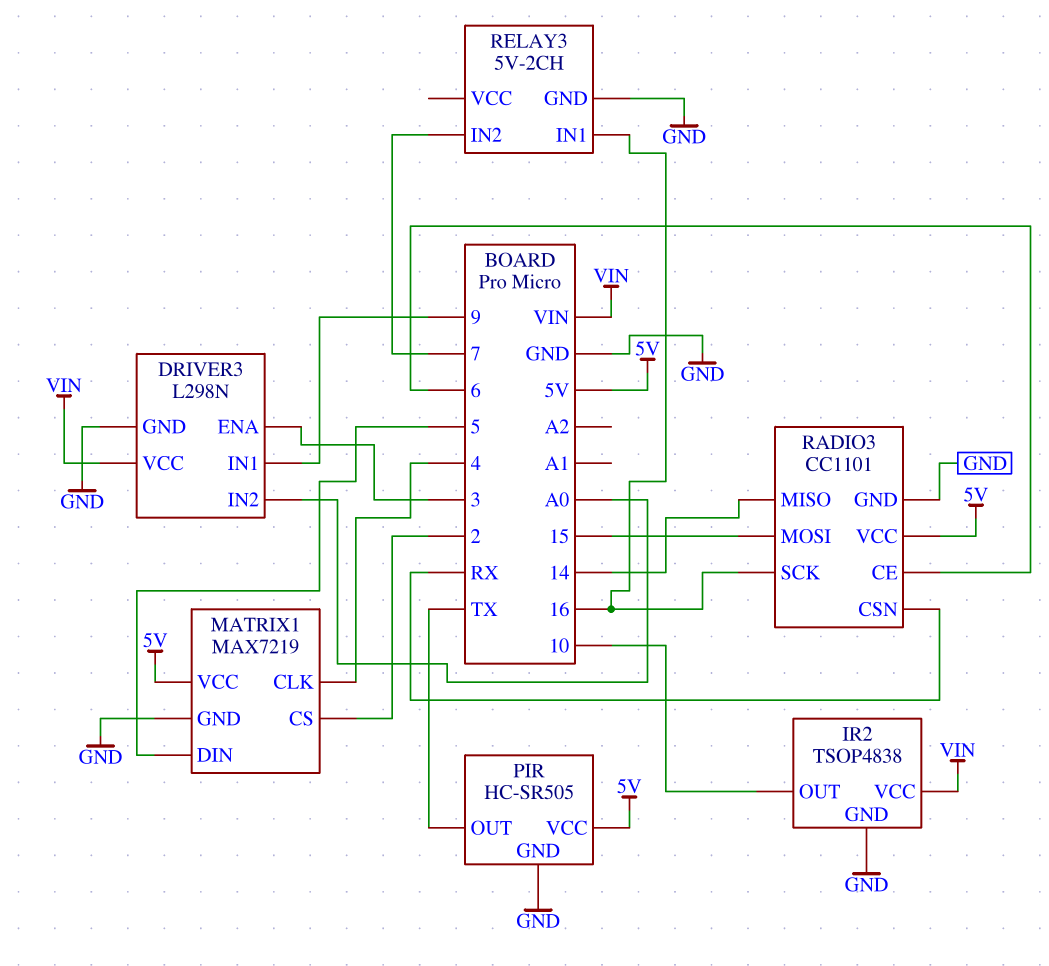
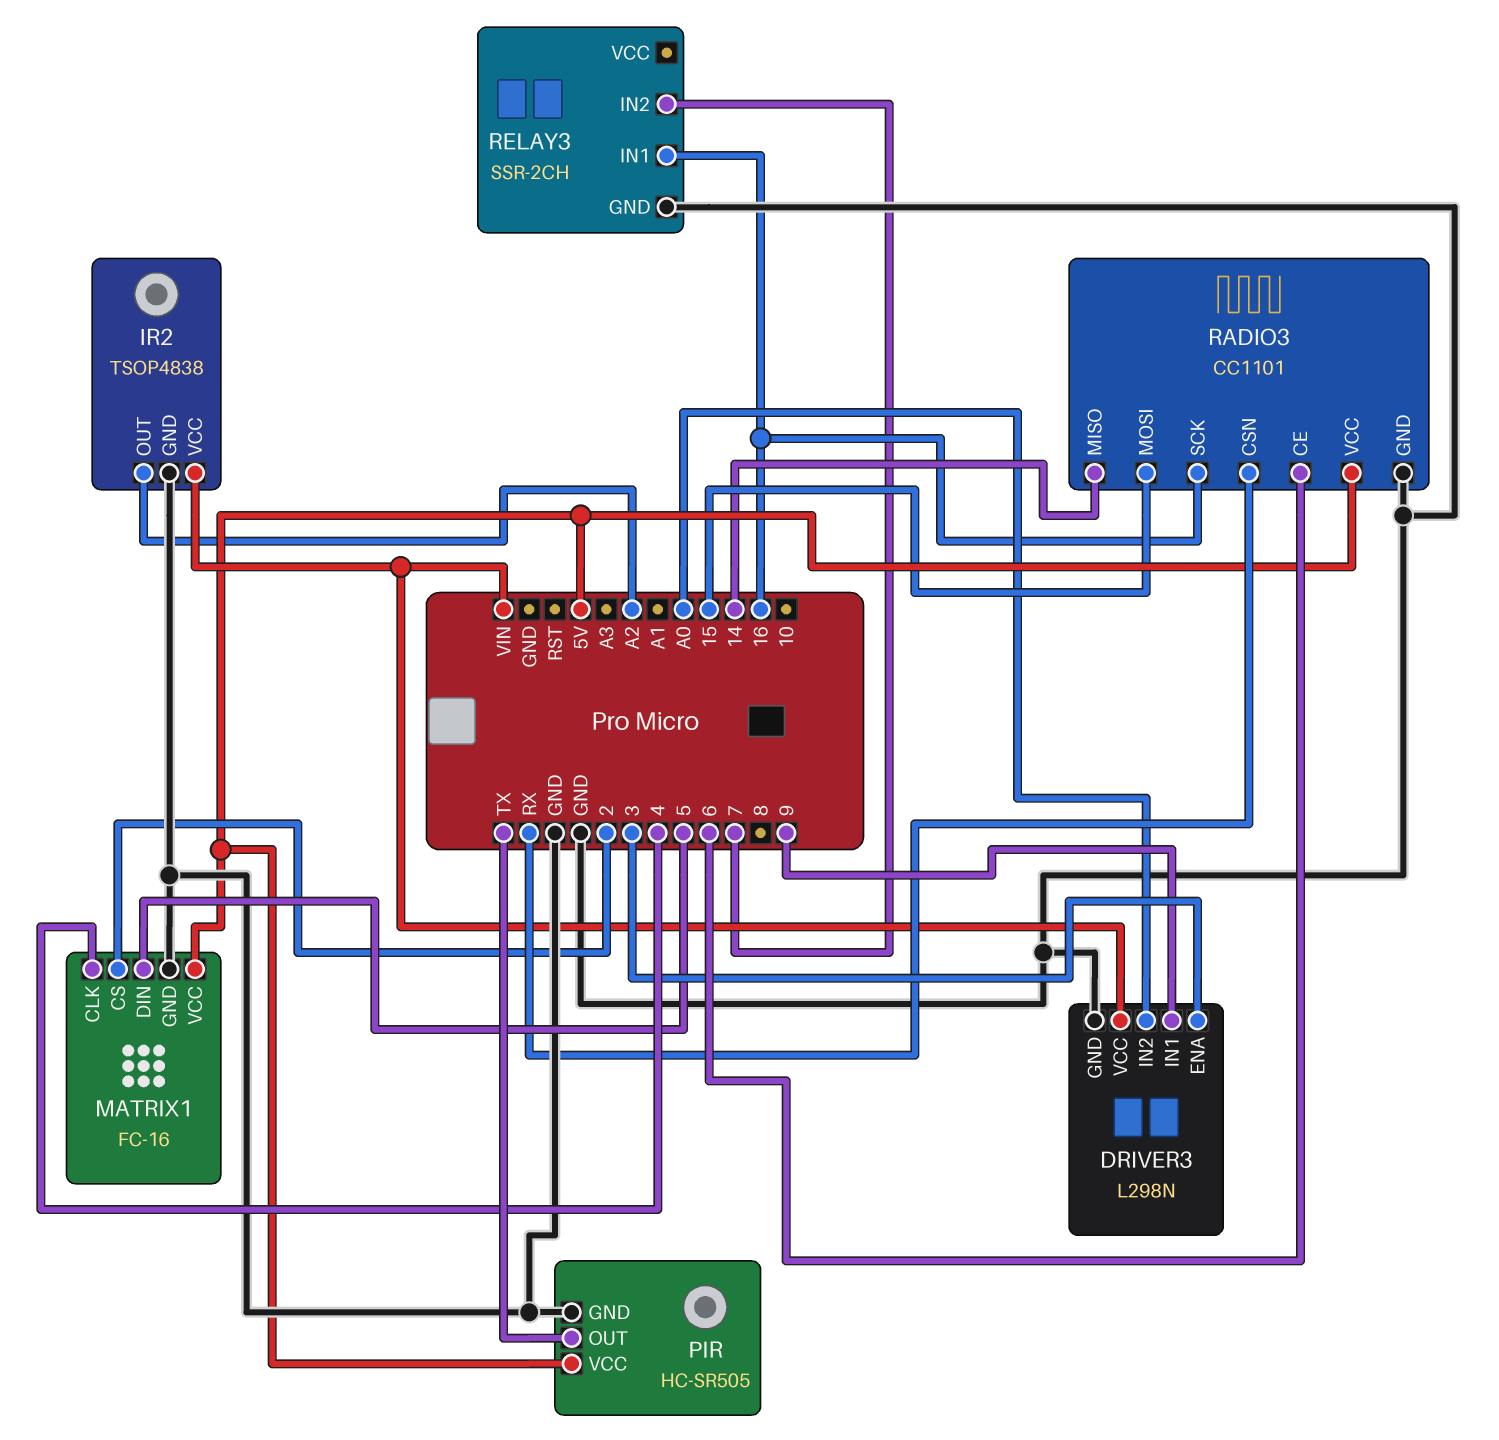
IR2 pin OUT: 10 -> A2
MATRIX1: MAX7219 -> FC-16
RELAY3: 5V-2CH -> SSR-2CH

